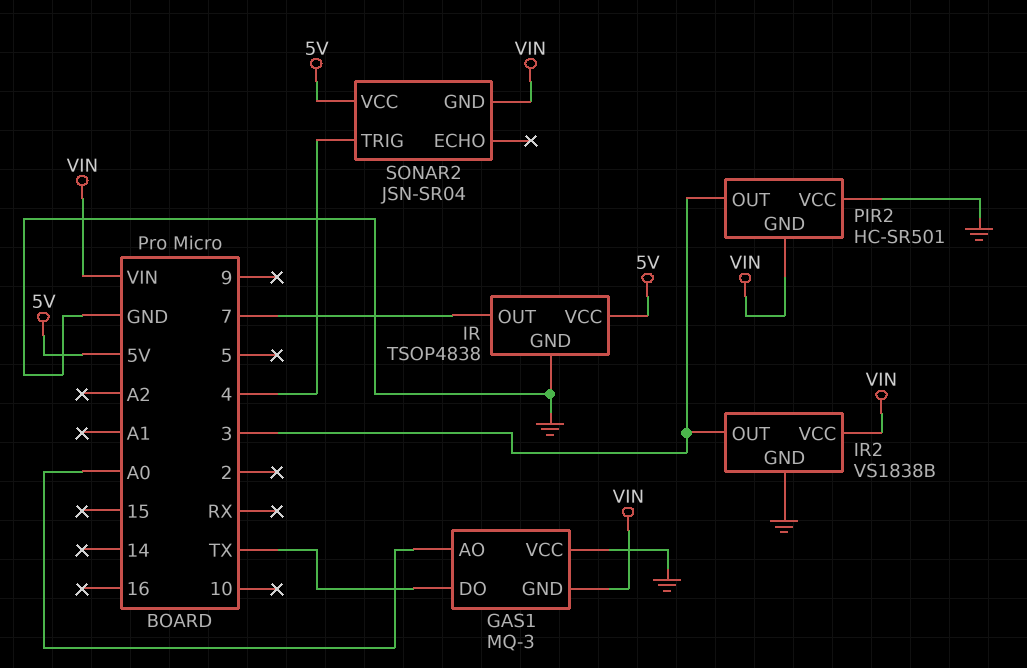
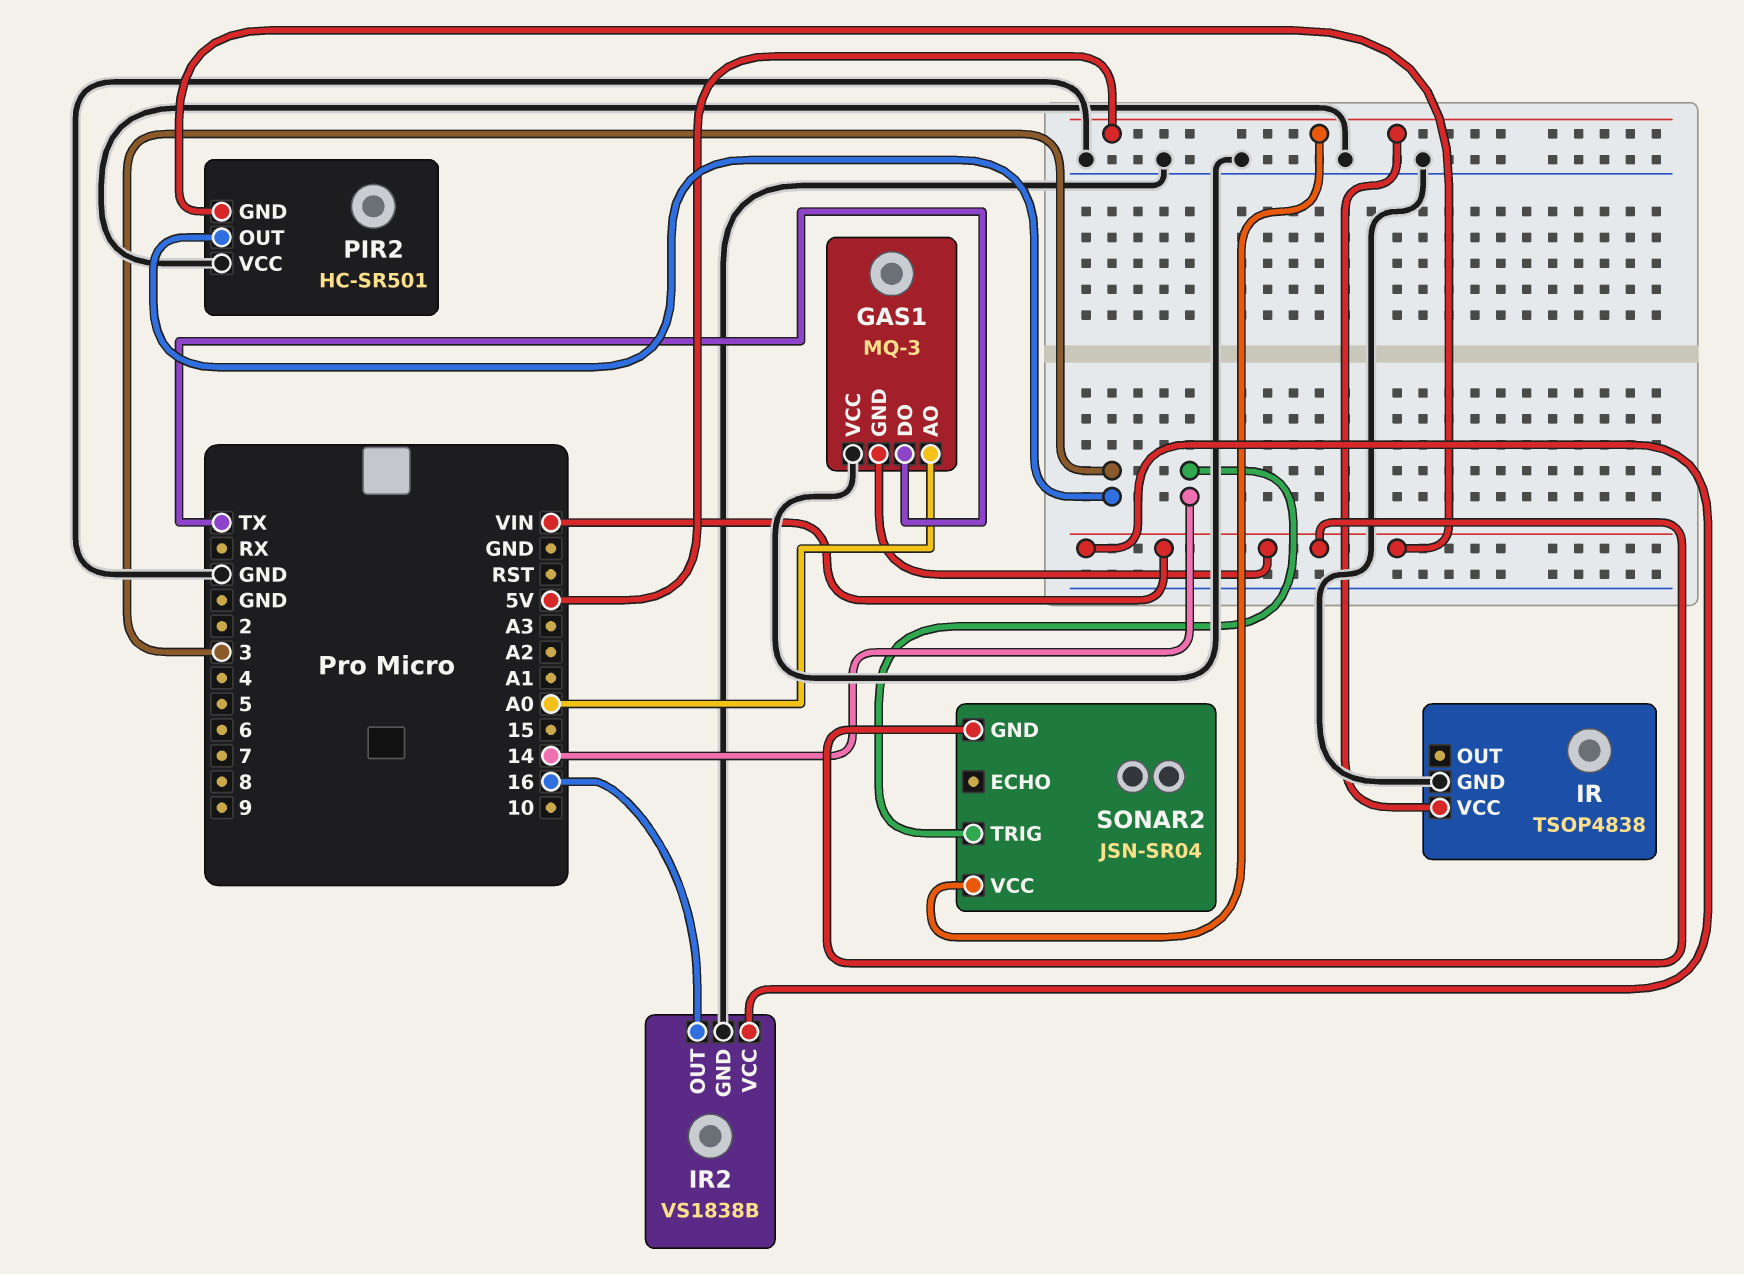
IR pin OUT: 7 -> none
IR2 pin OUT: 3 -> 16
SONAR2 pin TRIG: 4 -> 14

